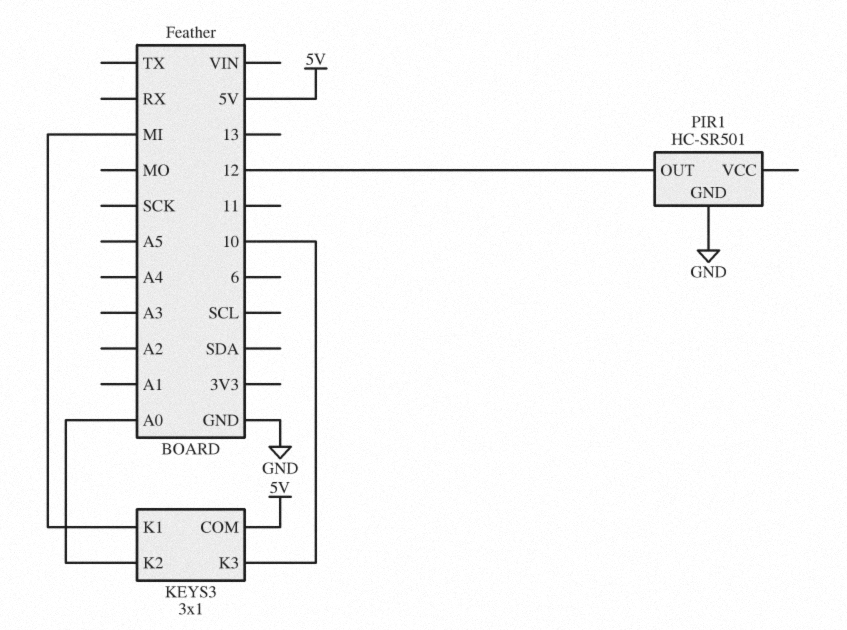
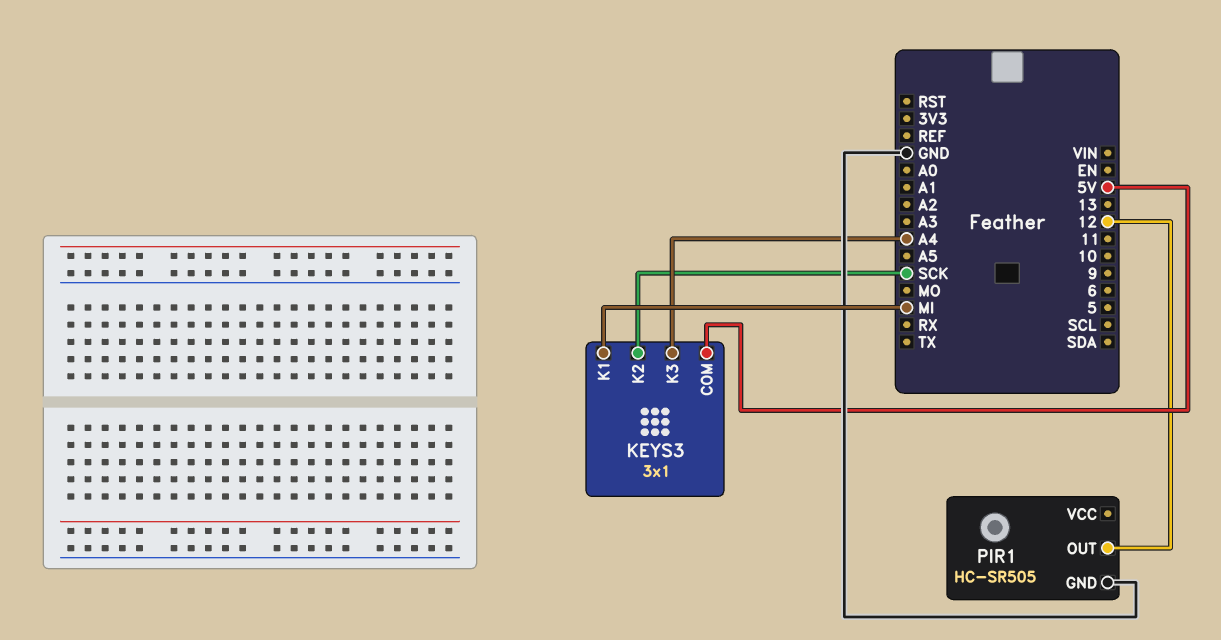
KEYS3 pin K2: A0 -> SCK
KEYS3 pin K3: 10 -> A4
PIR1: HC-SR501 -> HC-SR505

